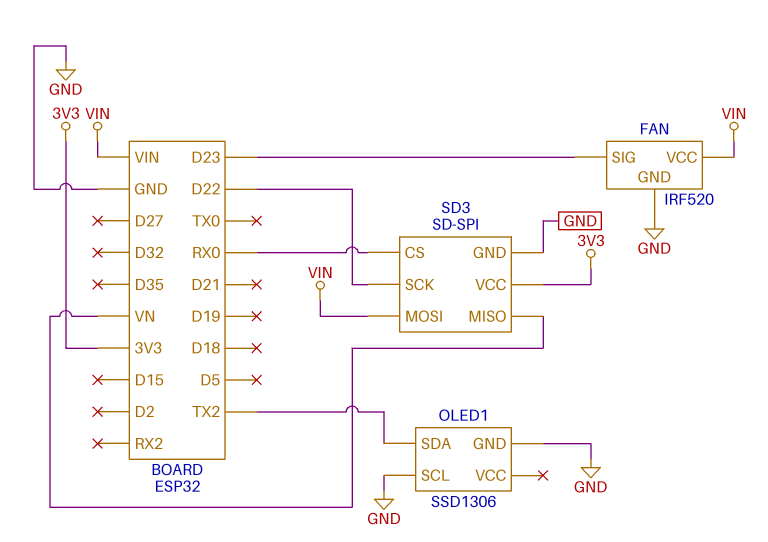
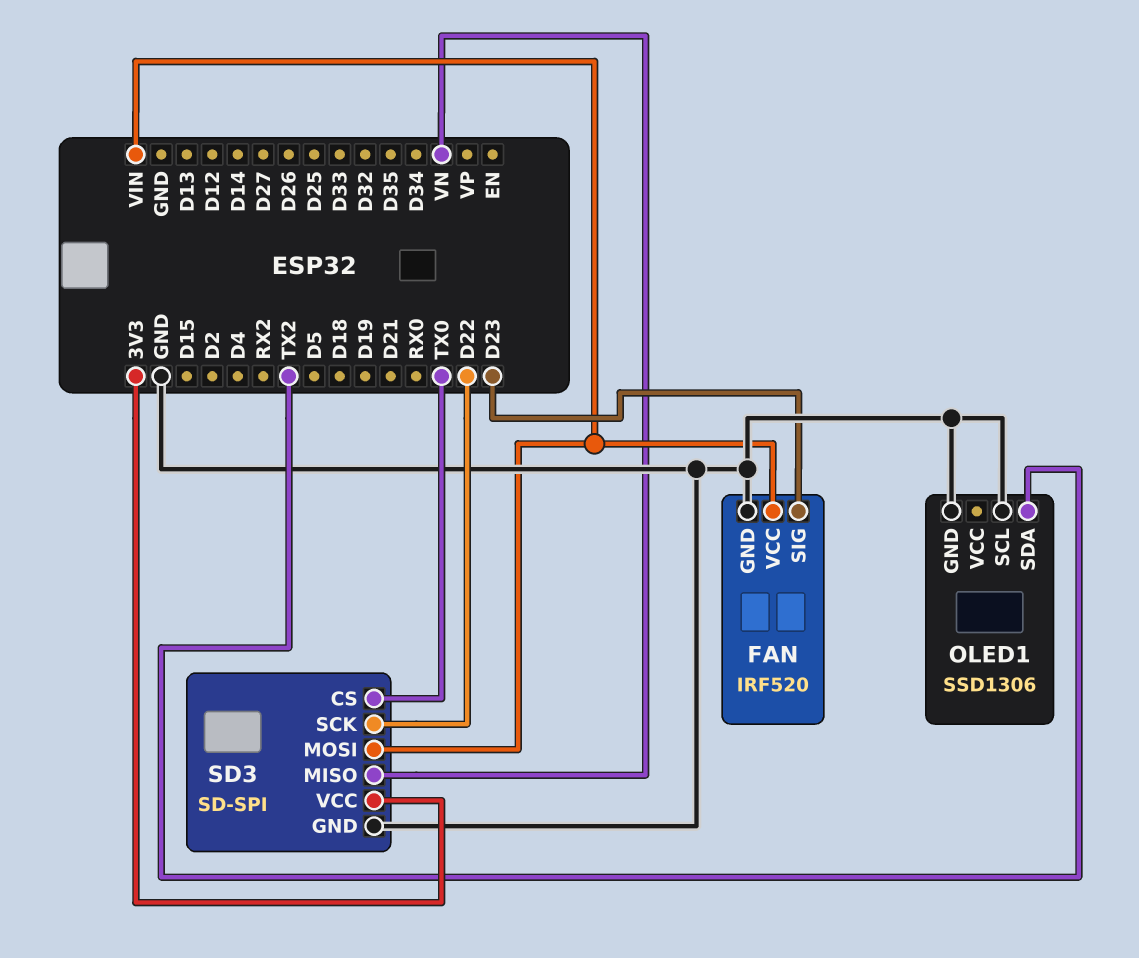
SD3 pin CS: RX0 -> TX0

